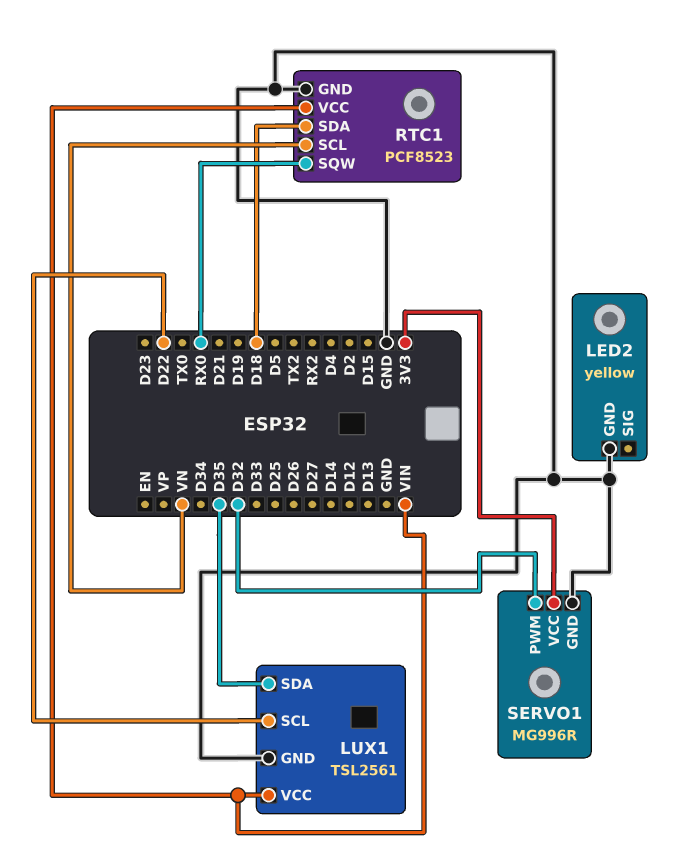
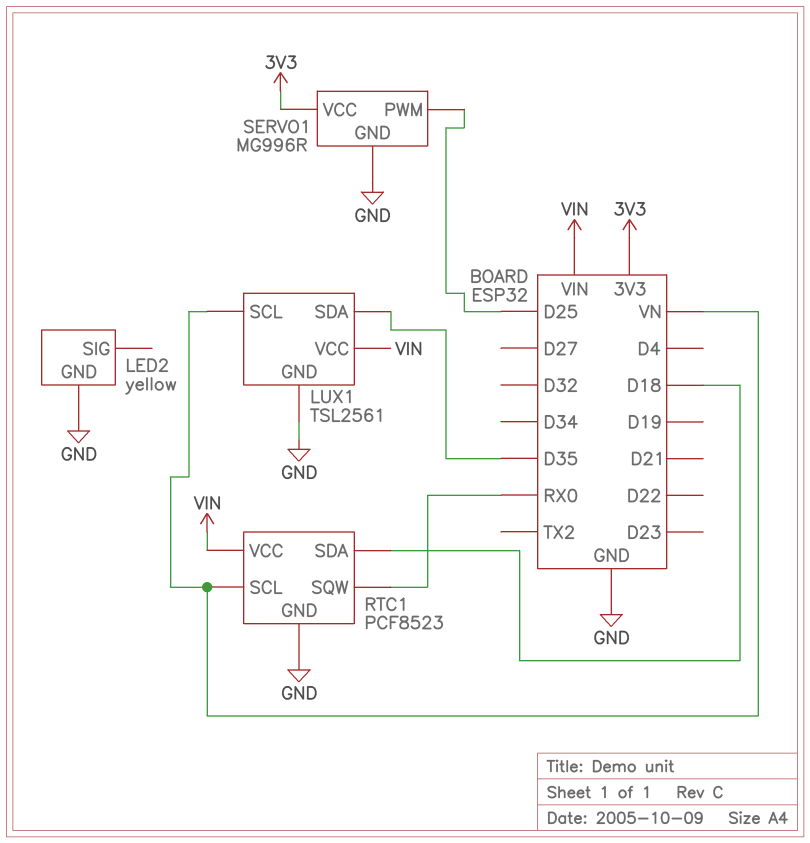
LUX1 pin SCL: D22 -> VN
SERVO1 pin PWM: D32 -> D25

